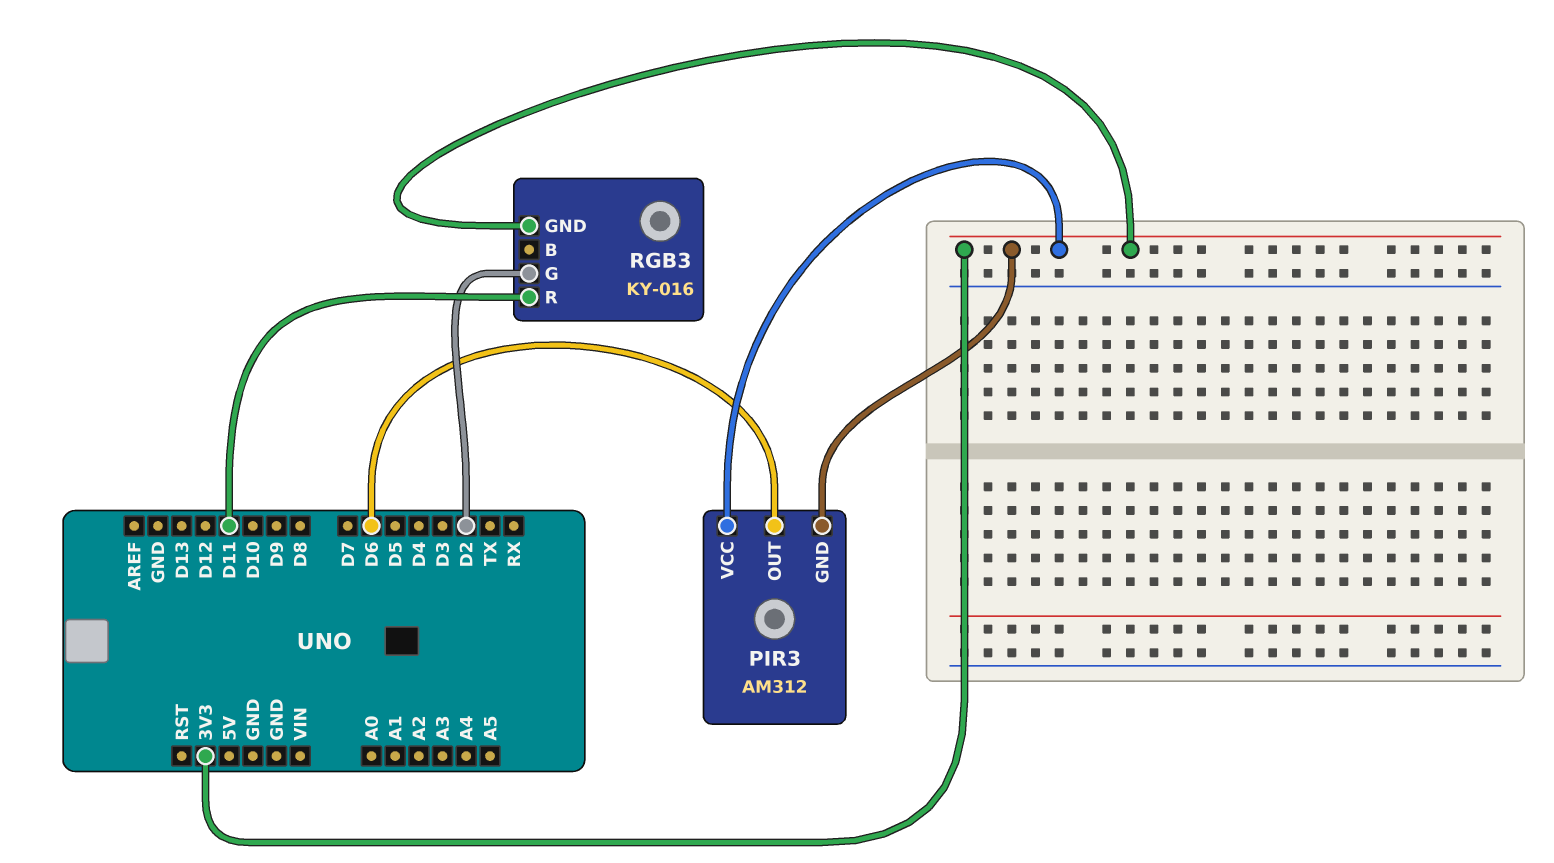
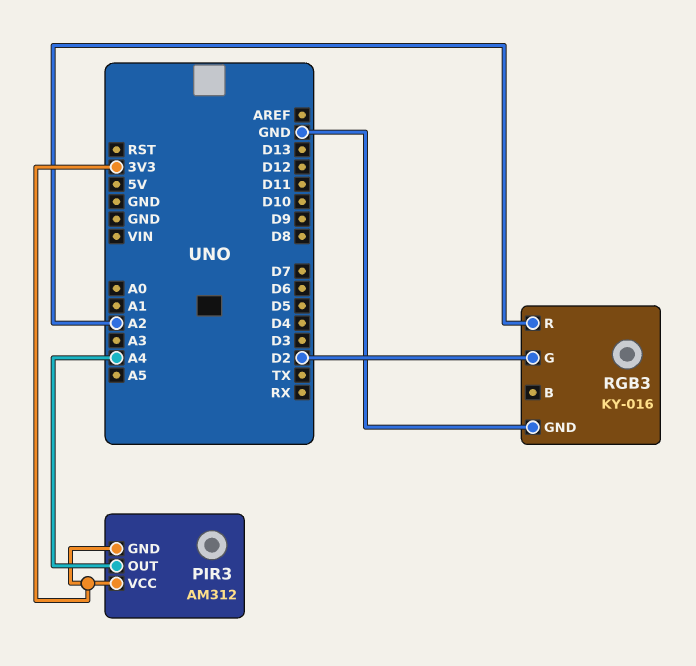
PIR3 pin OUT: D6 -> A4
RGB3 pin GND: 3V3 -> GND
RGB3 pin R: D11 -> A2

